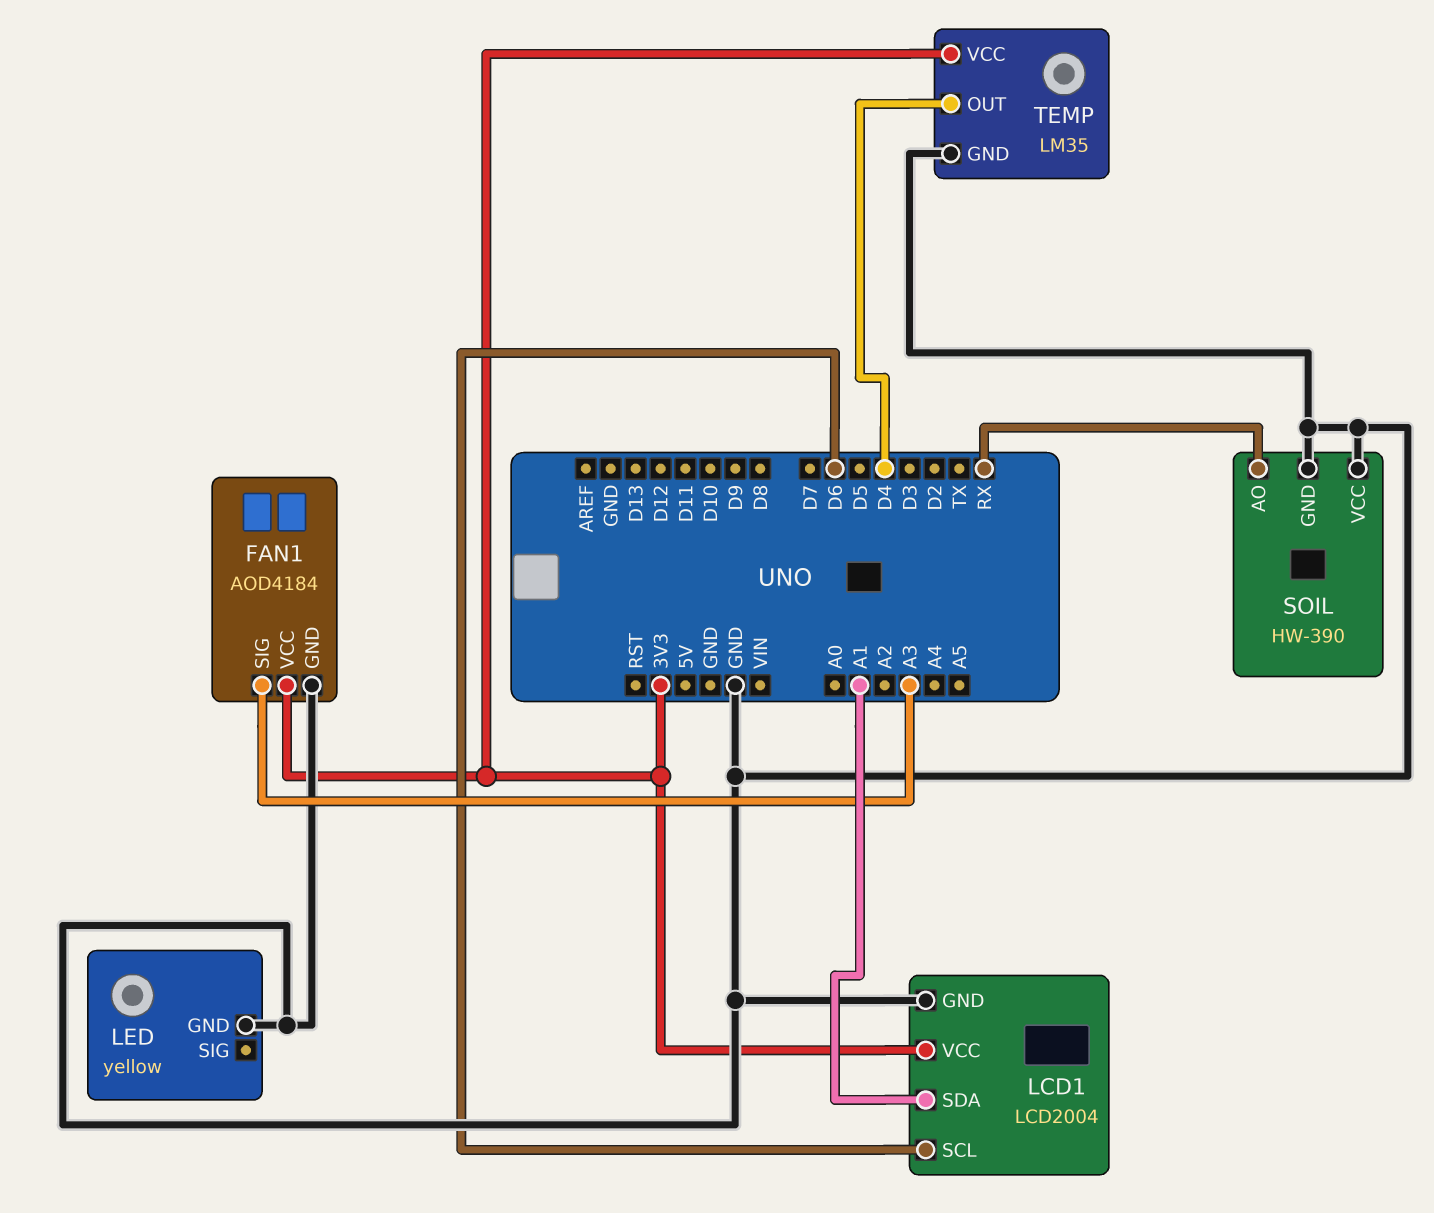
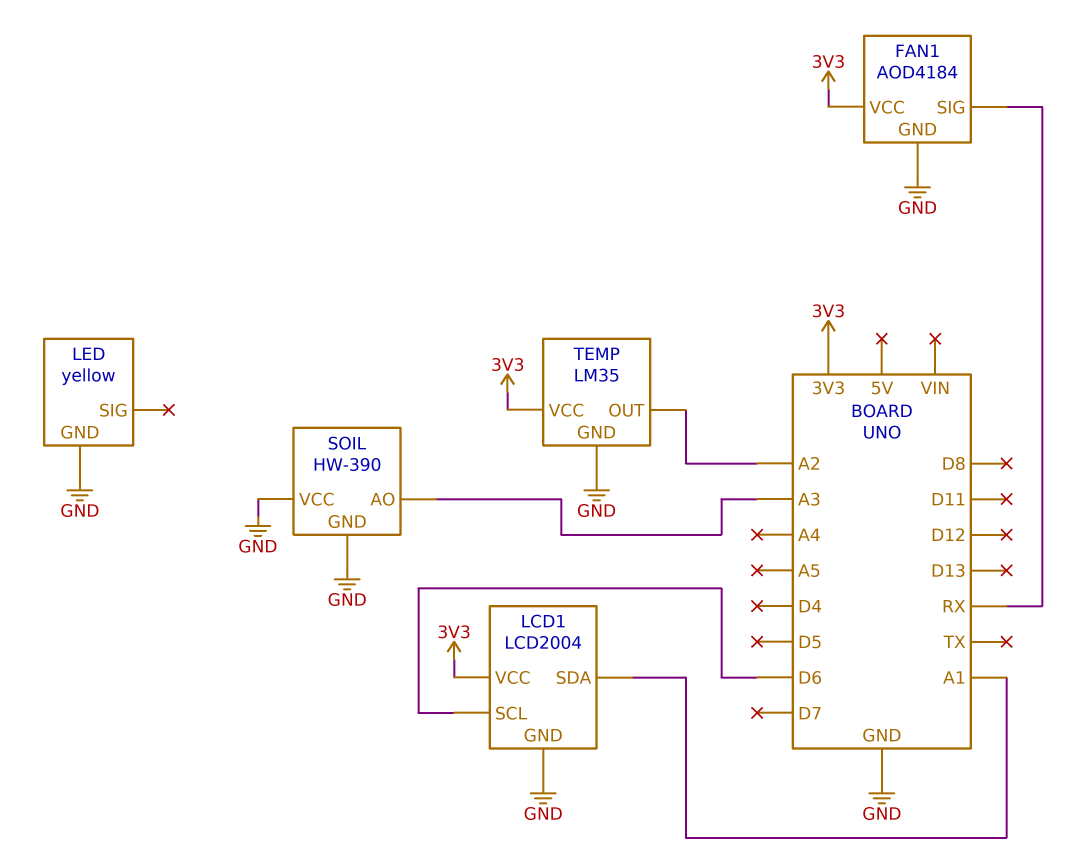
FAN1 pin SIG: A3 -> RX
SOIL pin AO: RX -> A3
TEMP pin OUT: D4 -> A2

